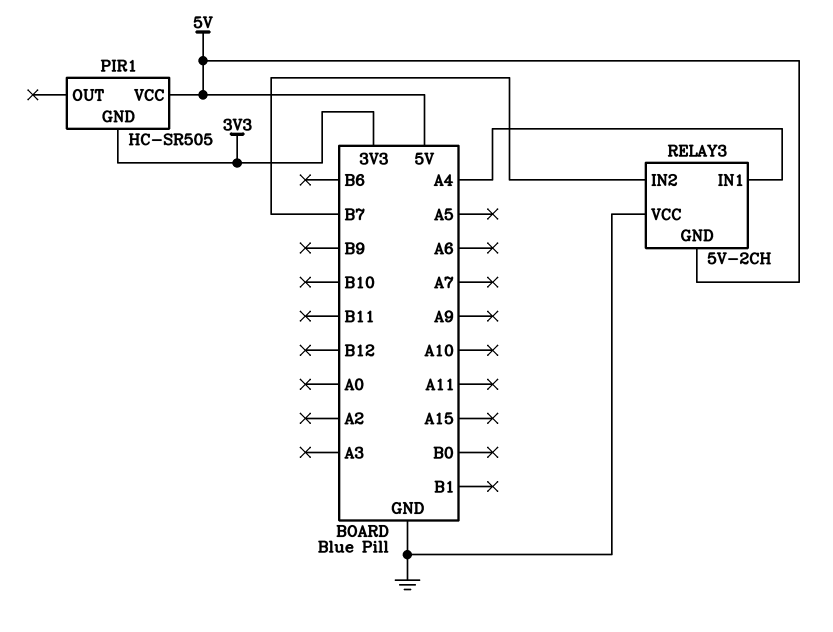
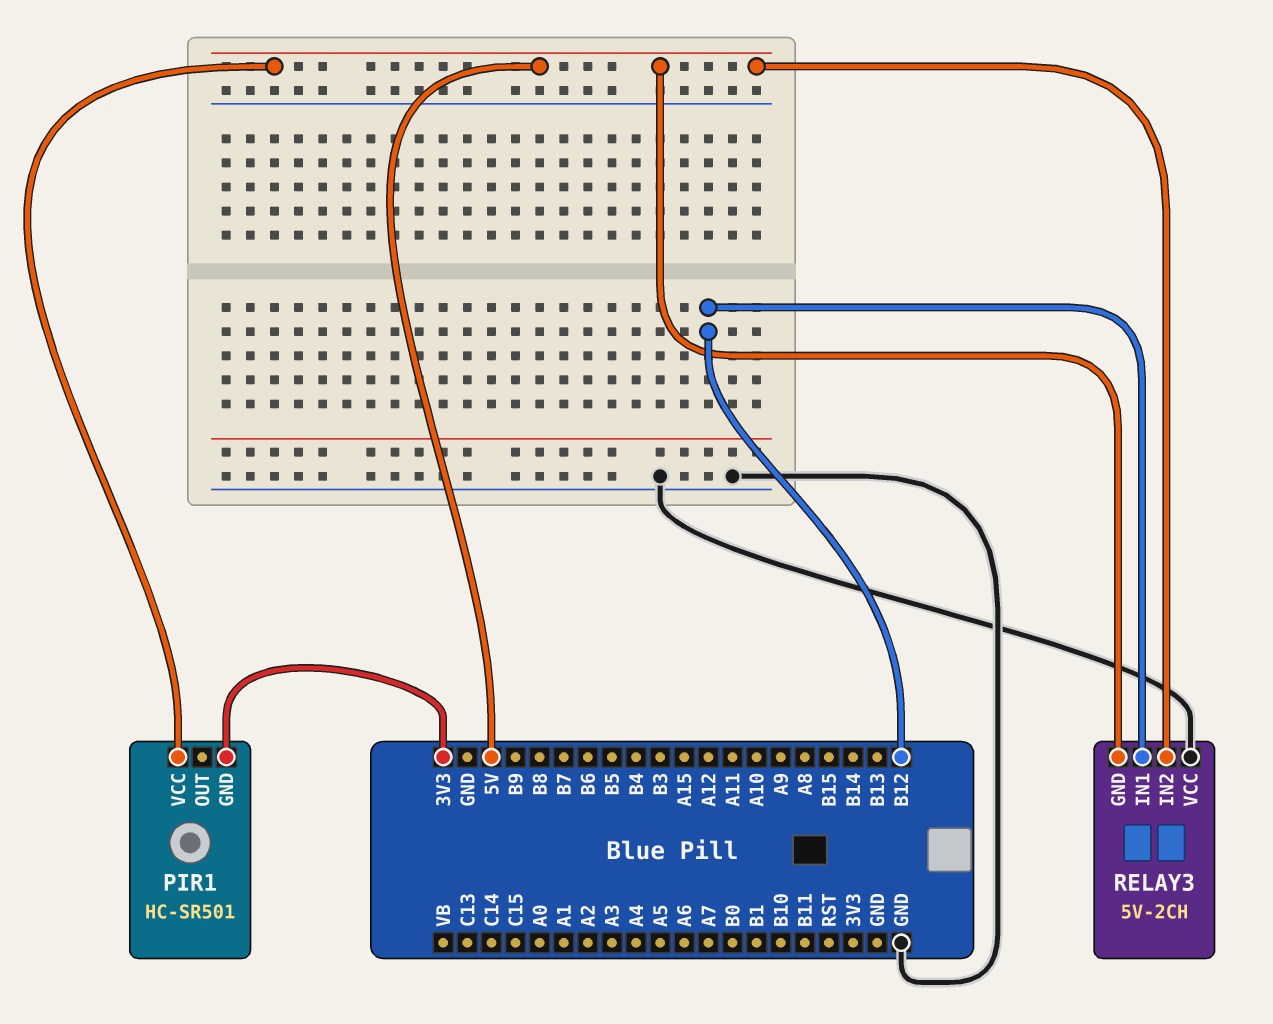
PIR1: HC-SR505 -> HC-SR501
RELAY3 pin IN1: A4 -> B12
RELAY3 pin IN2: B7 -> 5V

